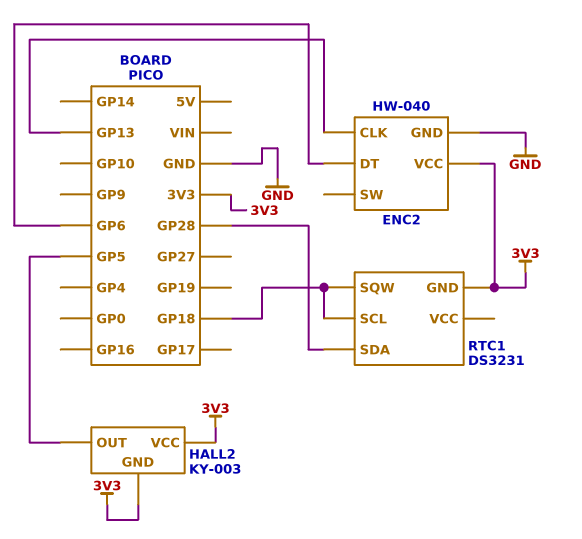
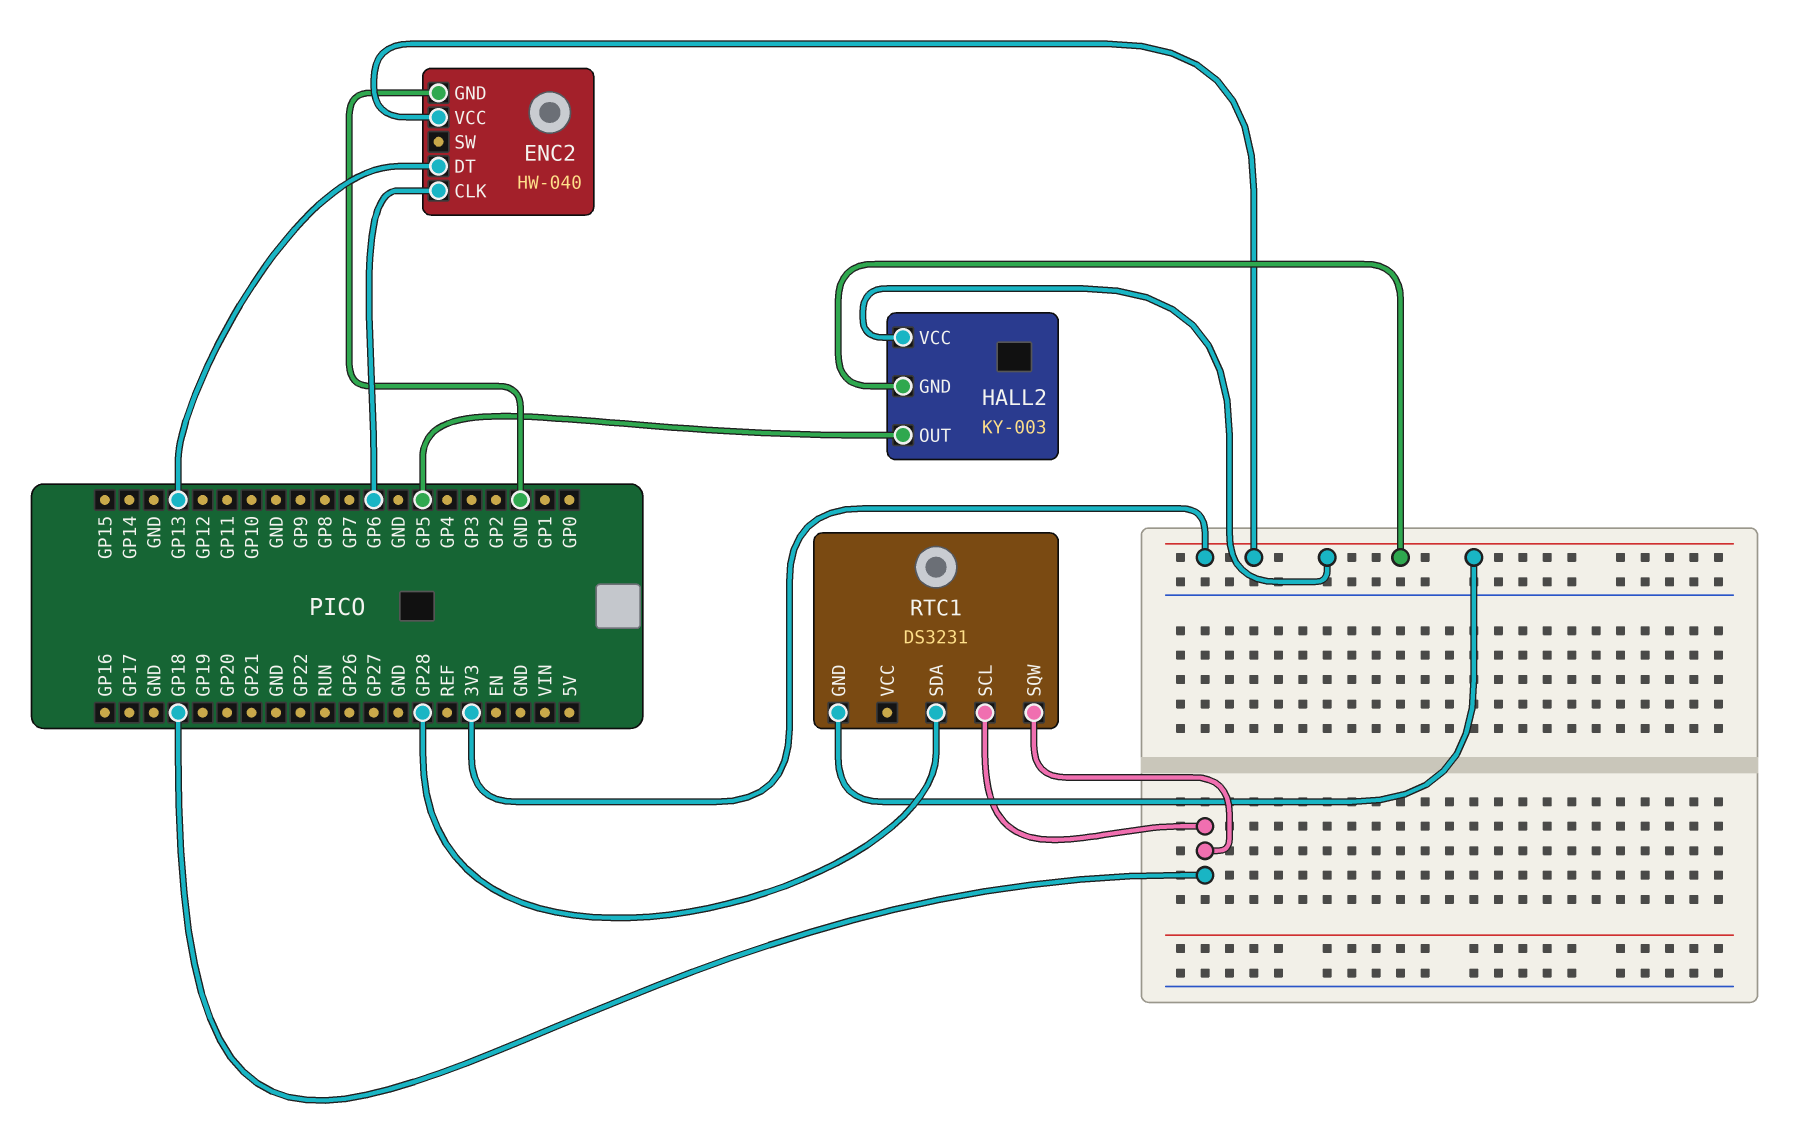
ENC2 pin CLK: GP13 -> GP6
ENC2 pin DT: GP6 -> GP13

